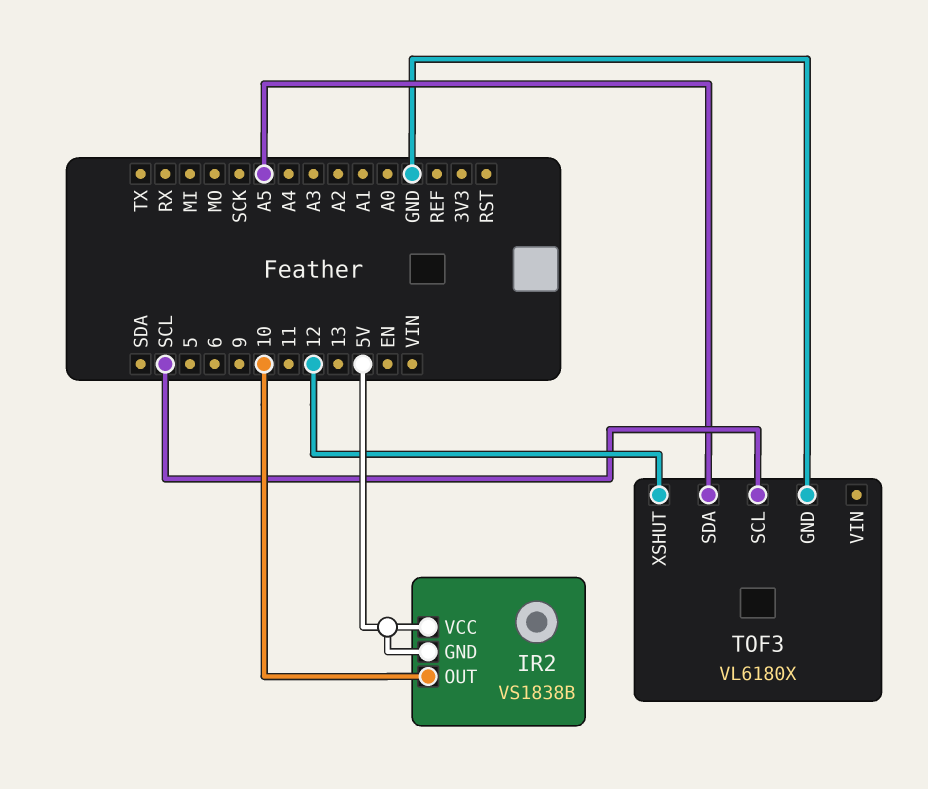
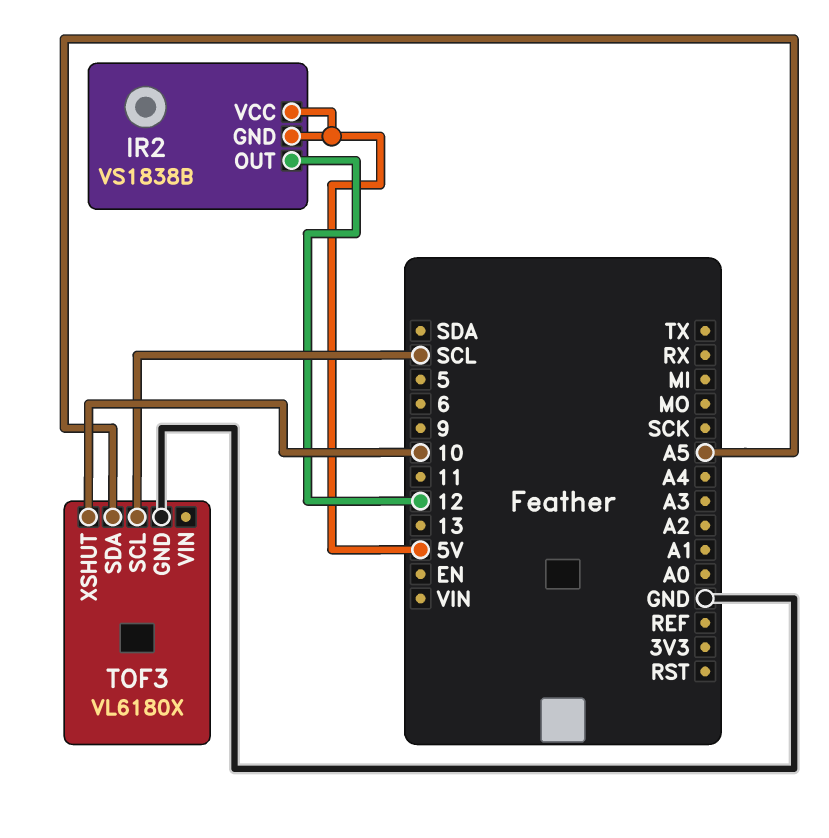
IR2 pin OUT: 10 -> 12
TOF3 pin XSHUT: 12 -> 10

